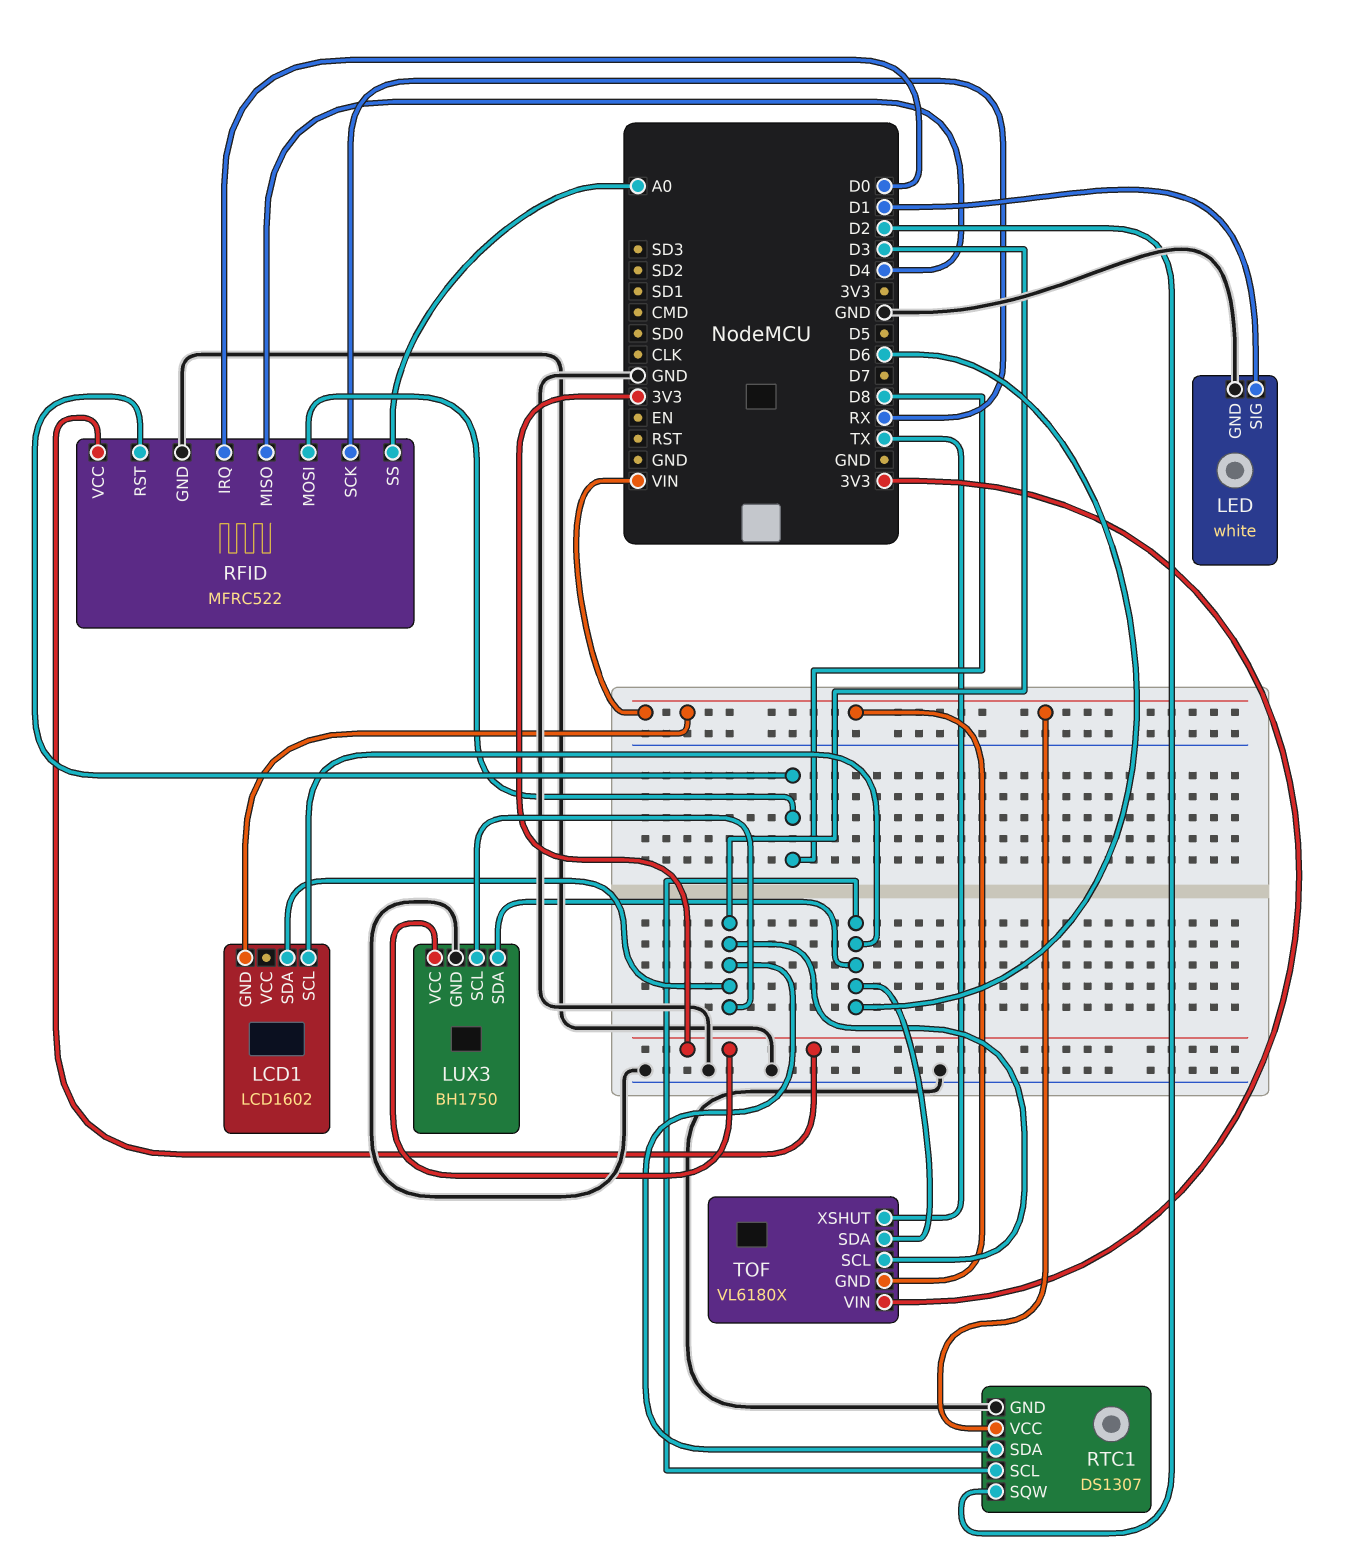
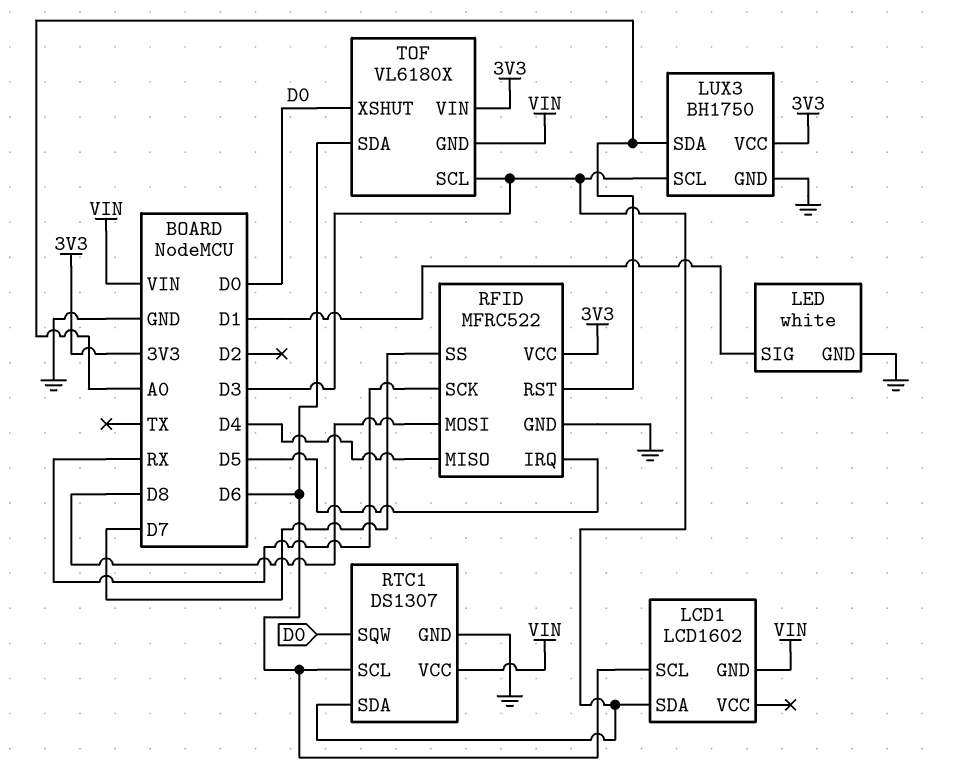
LUX3 pin SDA: D6 -> A0
RFID pin IRQ: D0 -> D5
RFID pin RST: D8 -> A0
RFID pin SS: A0 -> D7
RTC1 pin SQW: D2 -> D0
TOF pin XSHUT: TX -> D0

